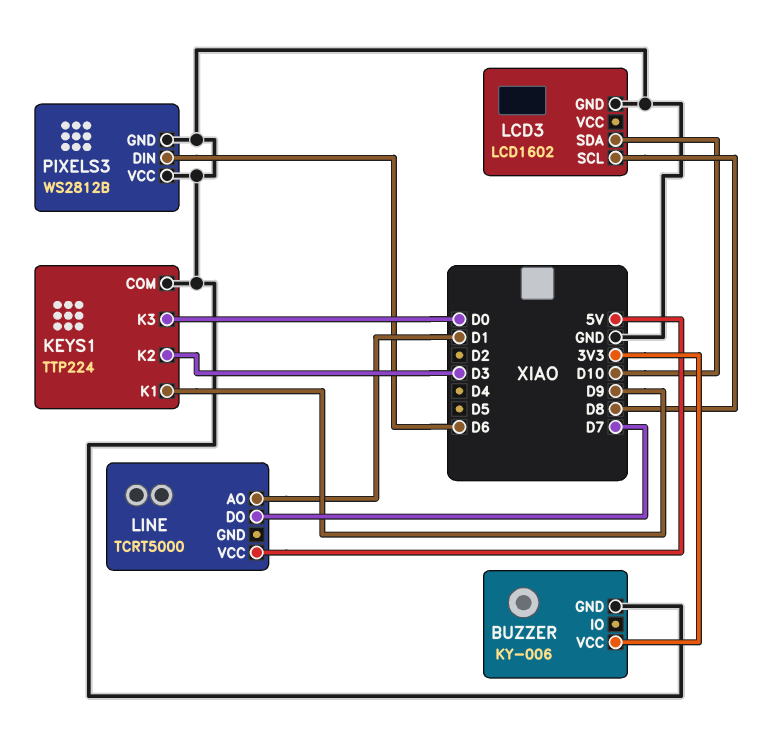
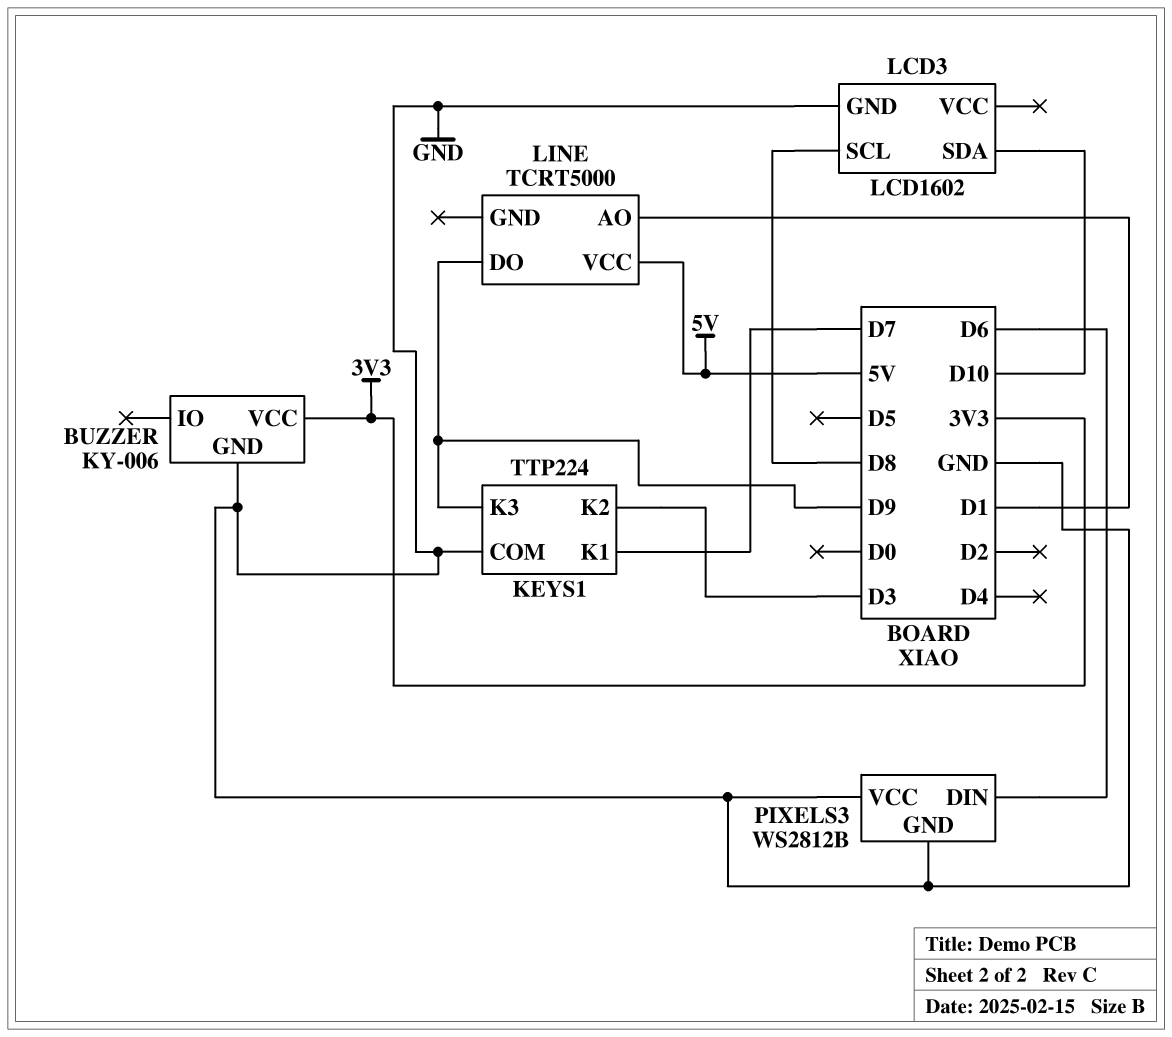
KEYS1 pin K1: D9 -> D7
KEYS1 pin K3: D0 -> D9
LINE pin DO: D7 -> D9

